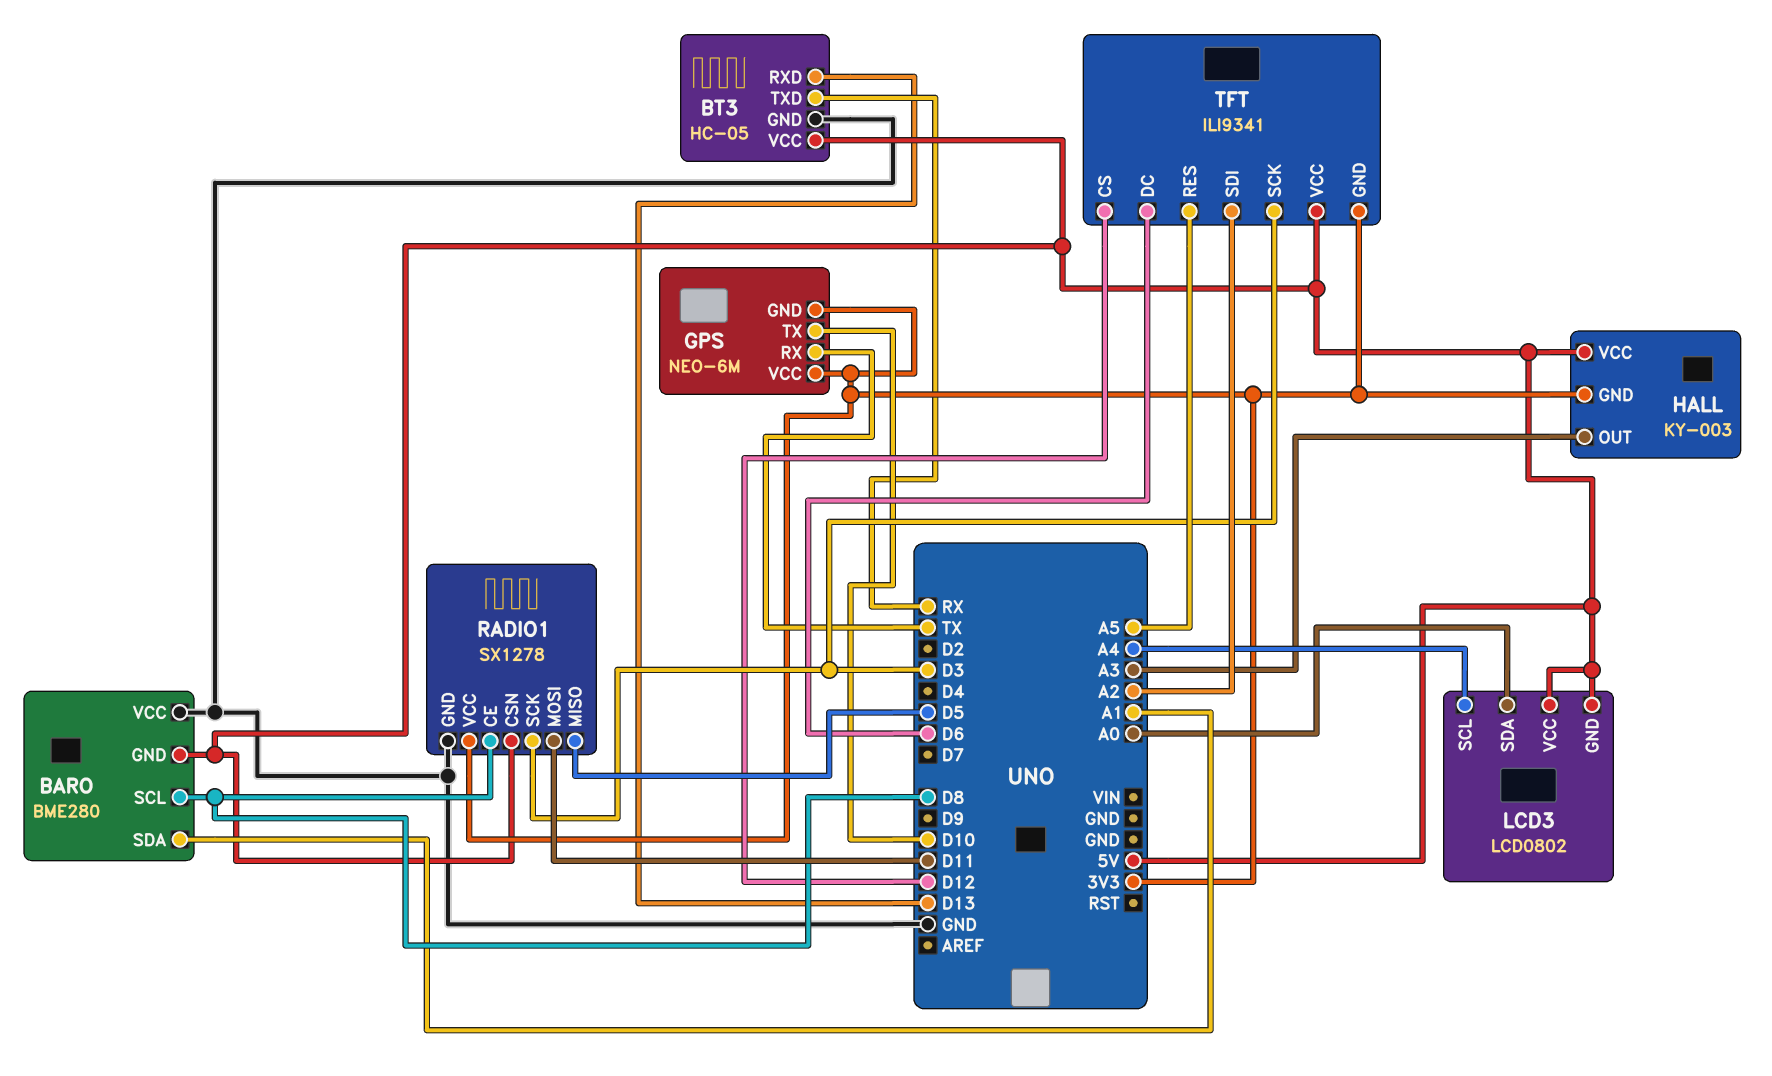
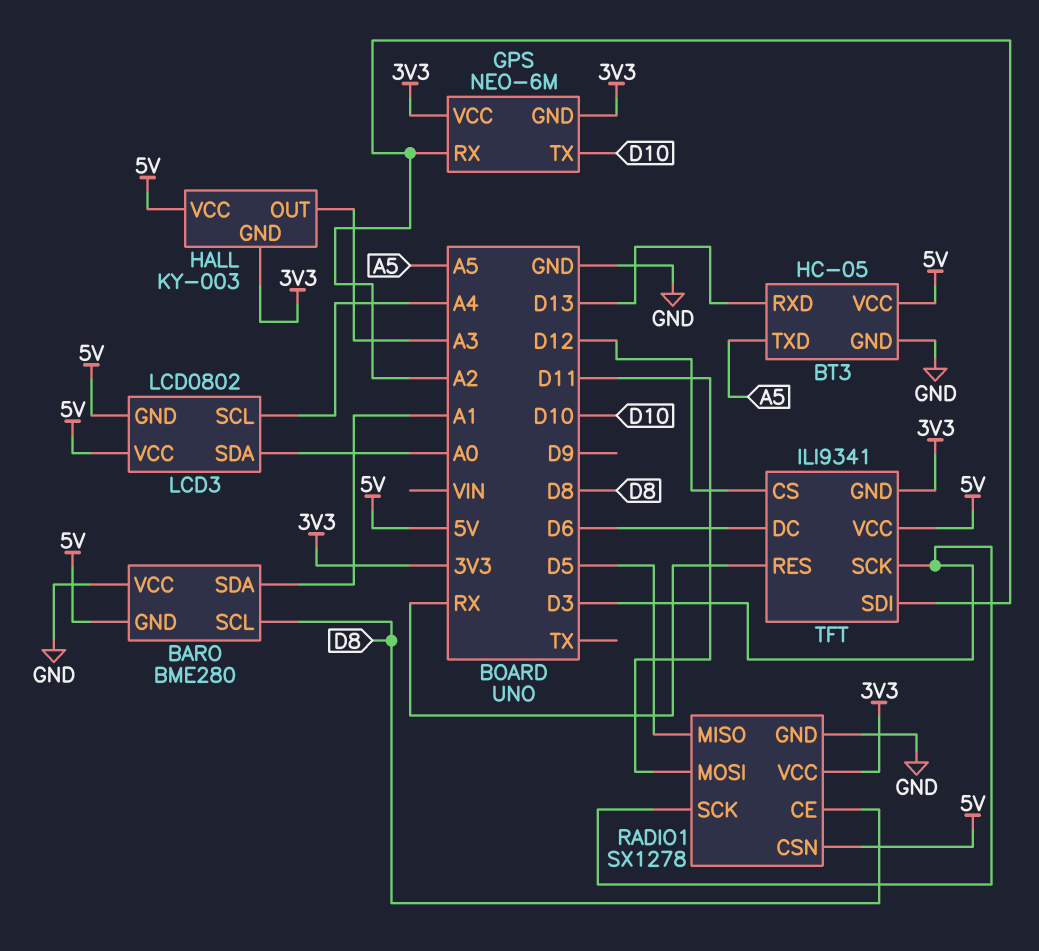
BT3 pin TXD: RX -> A5
GPS pin RX: TX -> A2
TFT pin RES: A5 -> RX

